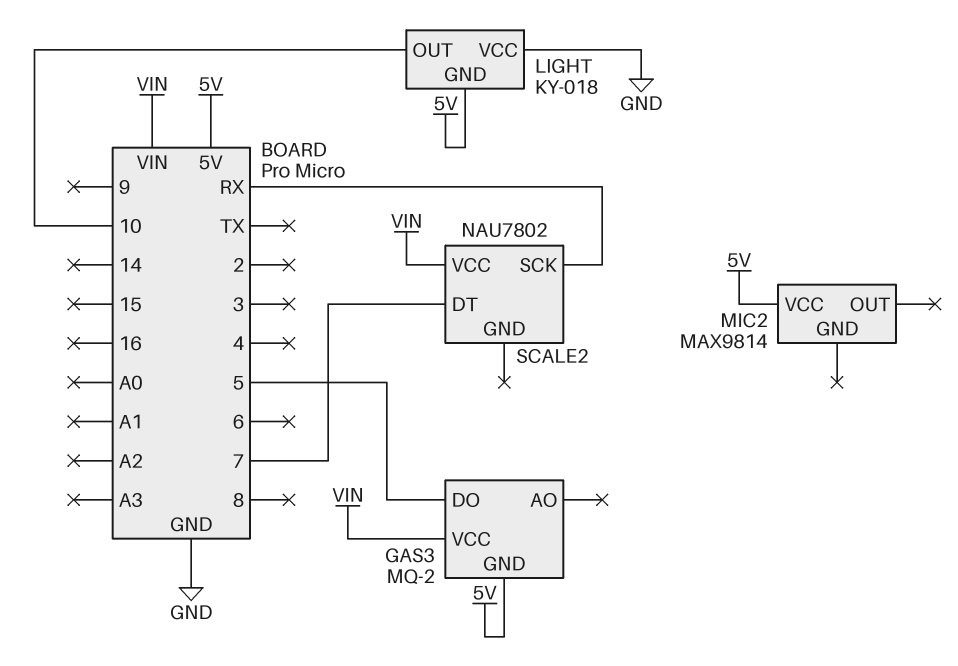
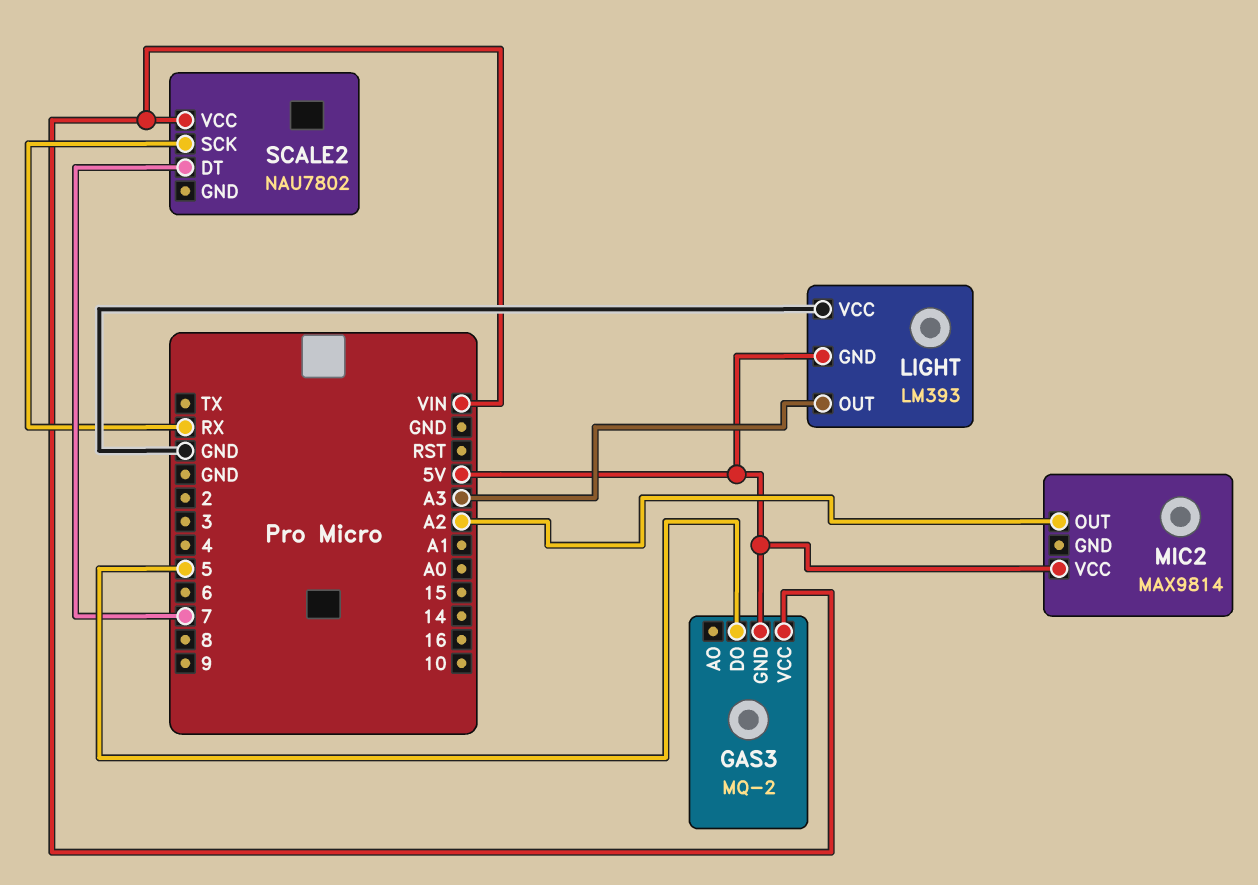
LIGHT: KY-018 -> LM393
LIGHT pin OUT: 10 -> A3
MIC2 pin OUT: none -> A2

